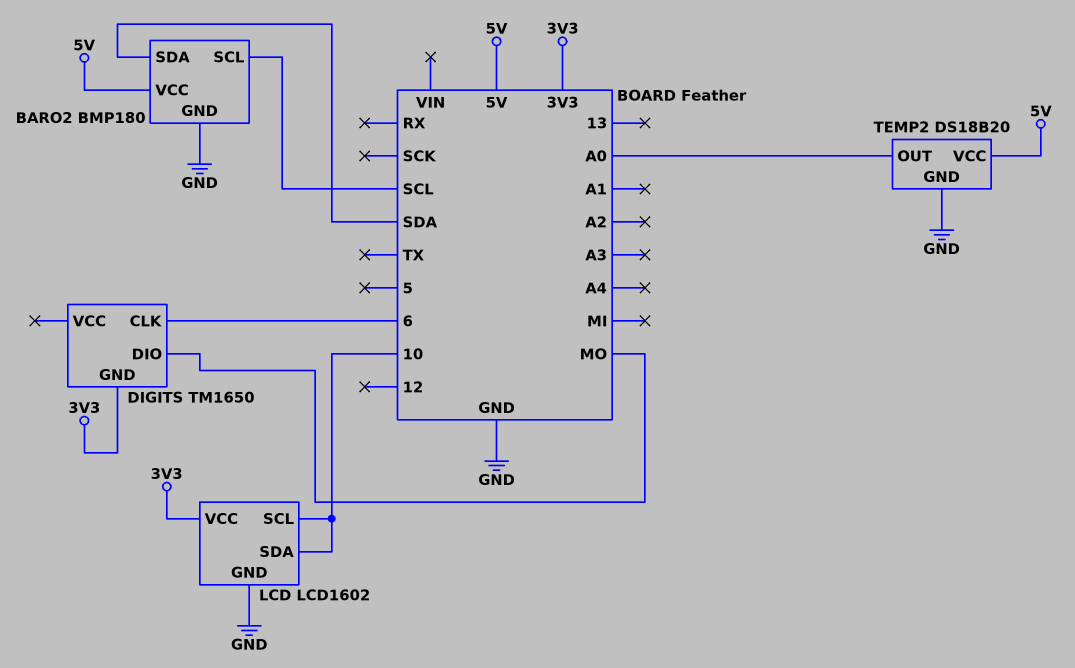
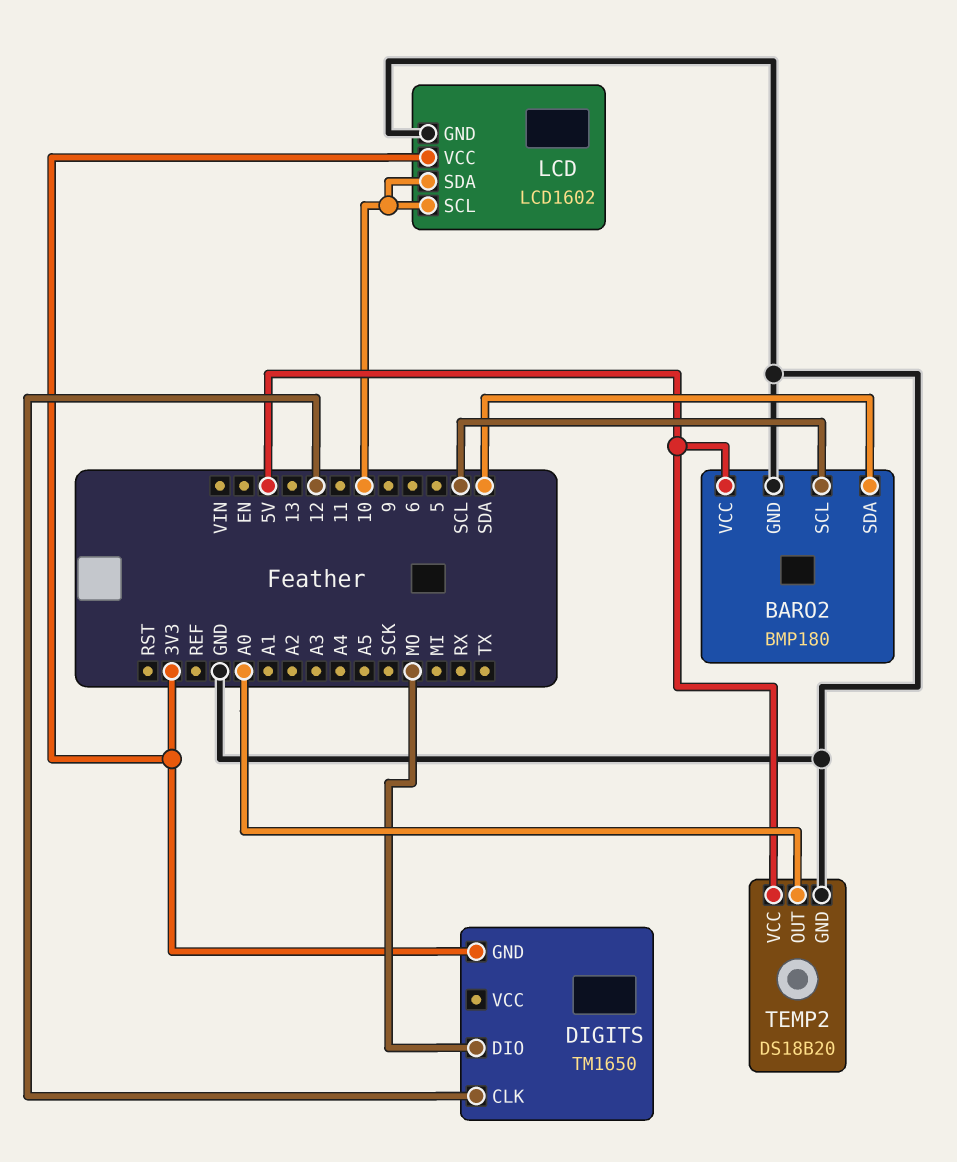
DIGITS pin CLK: 6 -> 12

